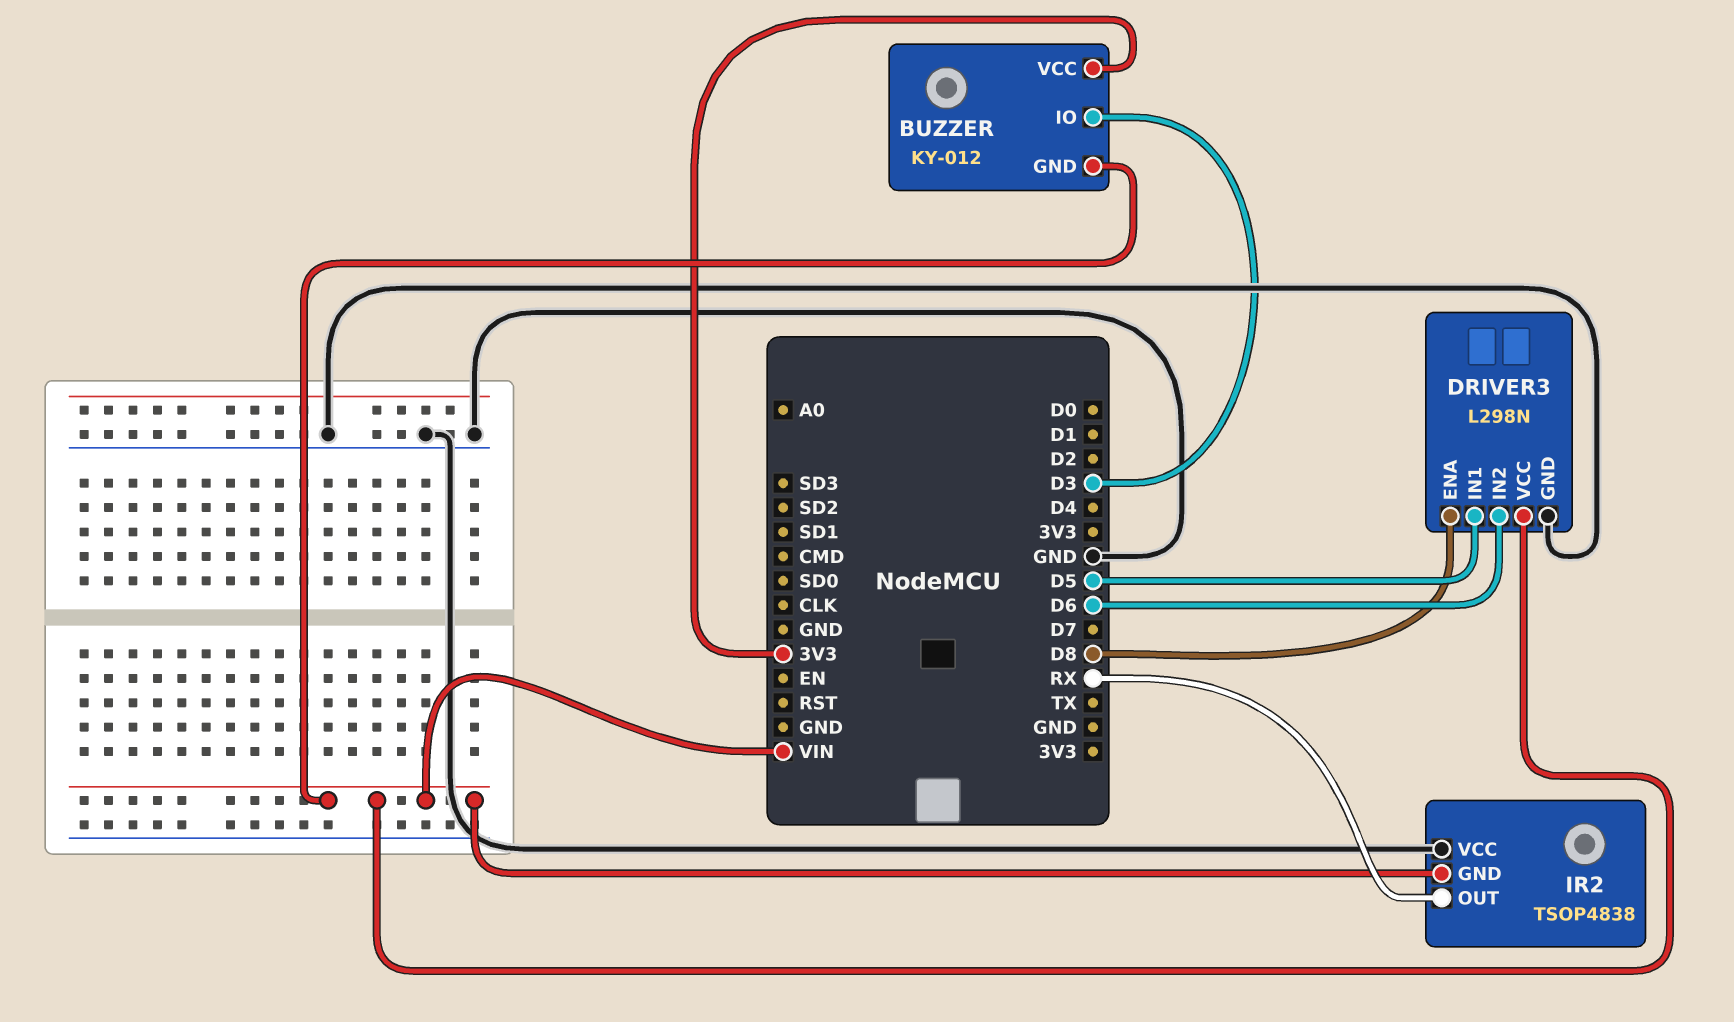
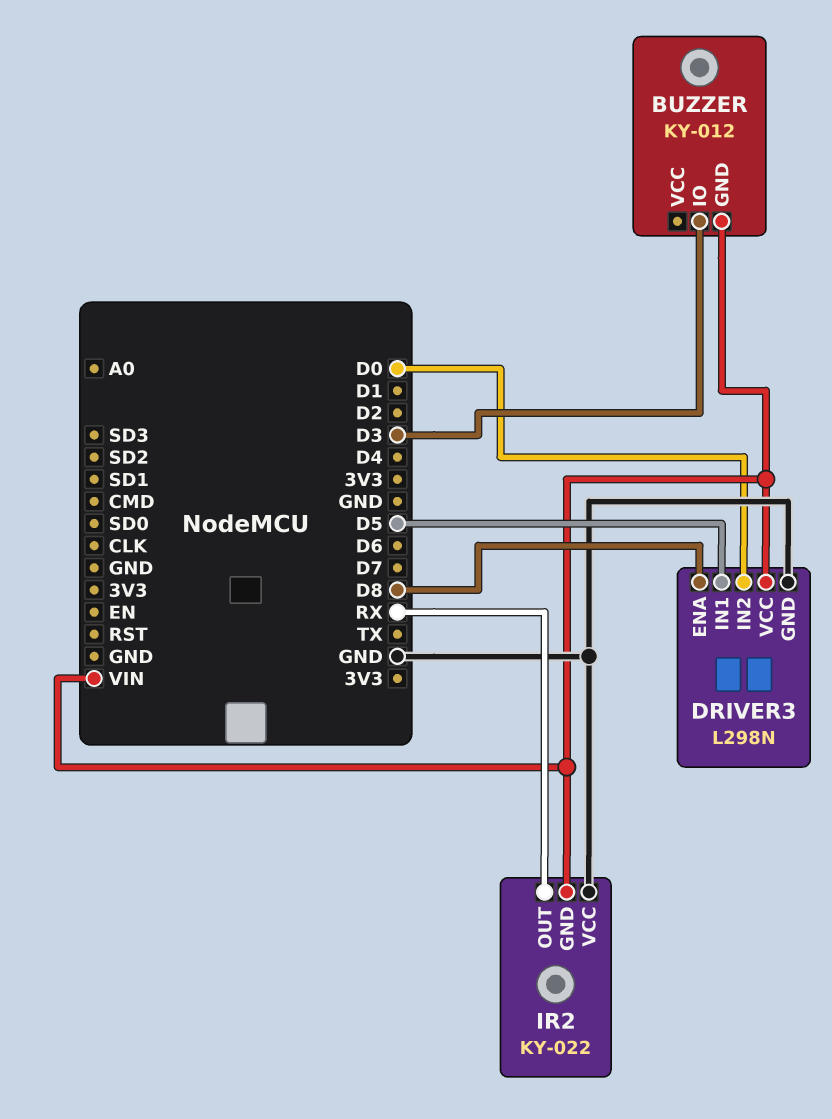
BUZZER pin VCC: 3V3 -> none
DRIVER3 pin IN2: D6 -> D0
IR2: TSOP4838 -> KY-022

